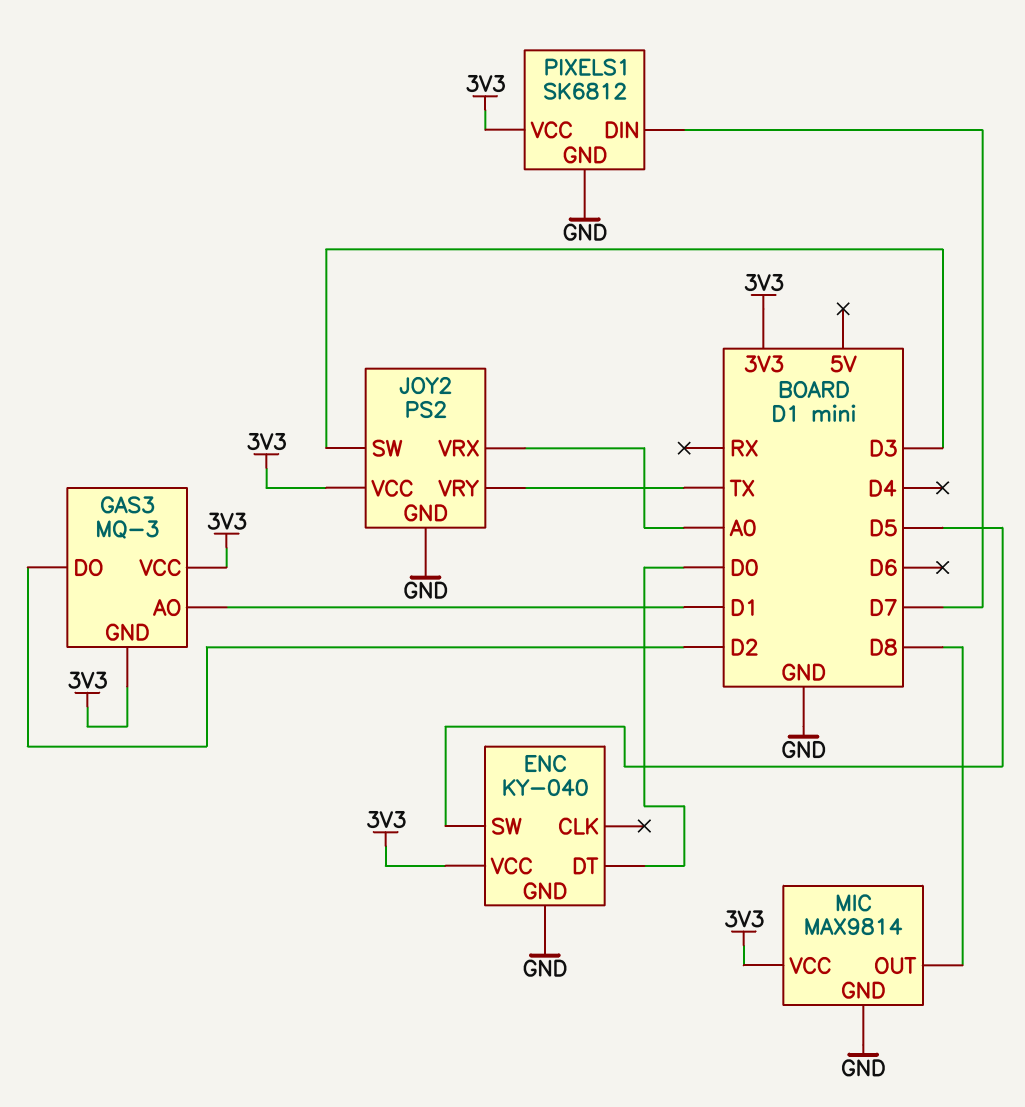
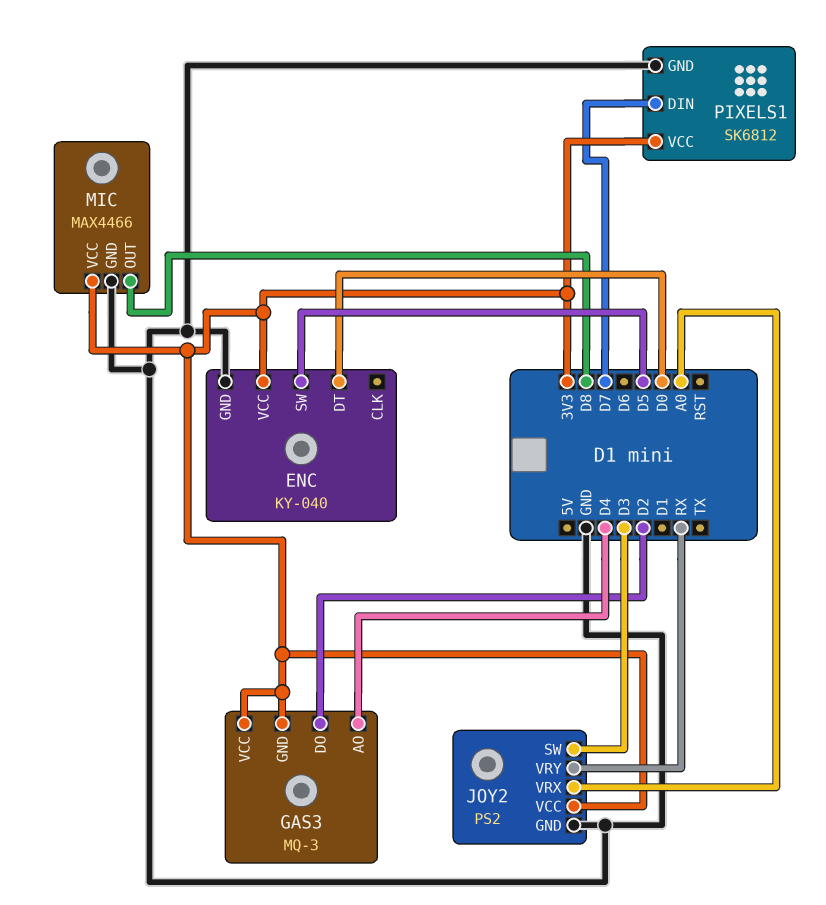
GAS3 pin AO: D1 -> D4
JOY2 pin VRY: TX -> RX
MIC: MAX9814 -> MAX4466

